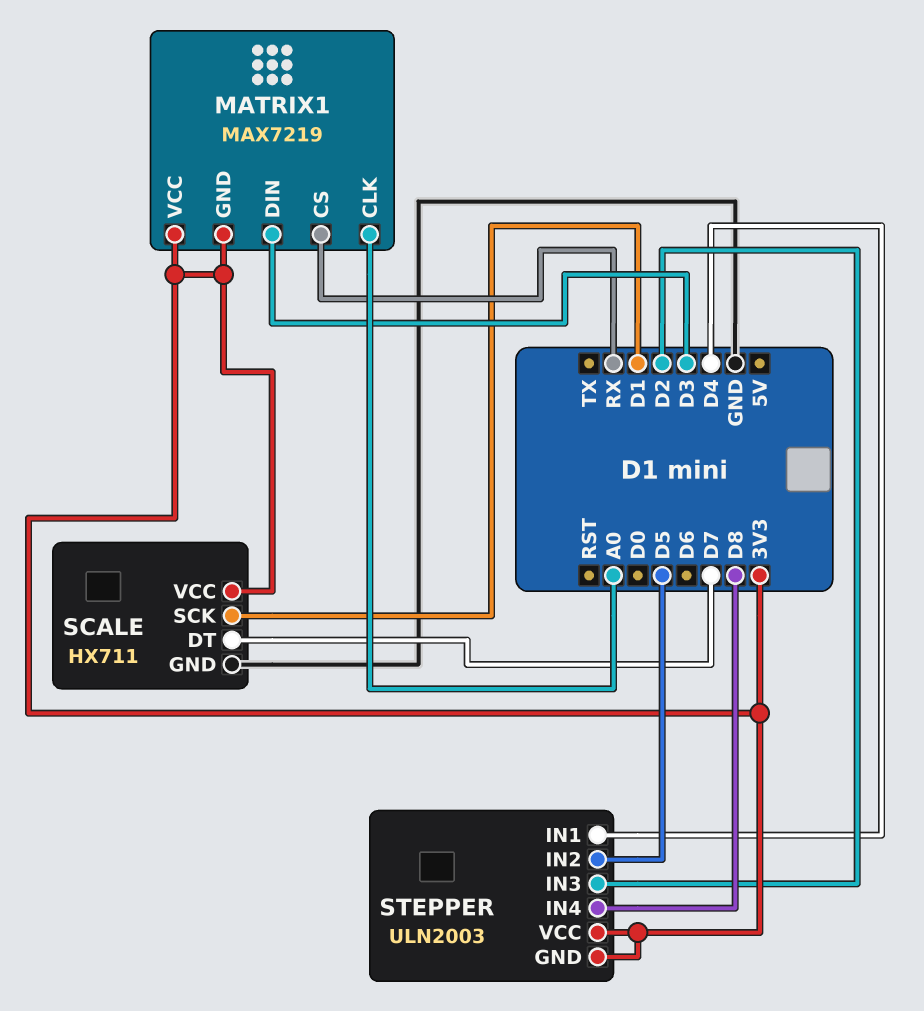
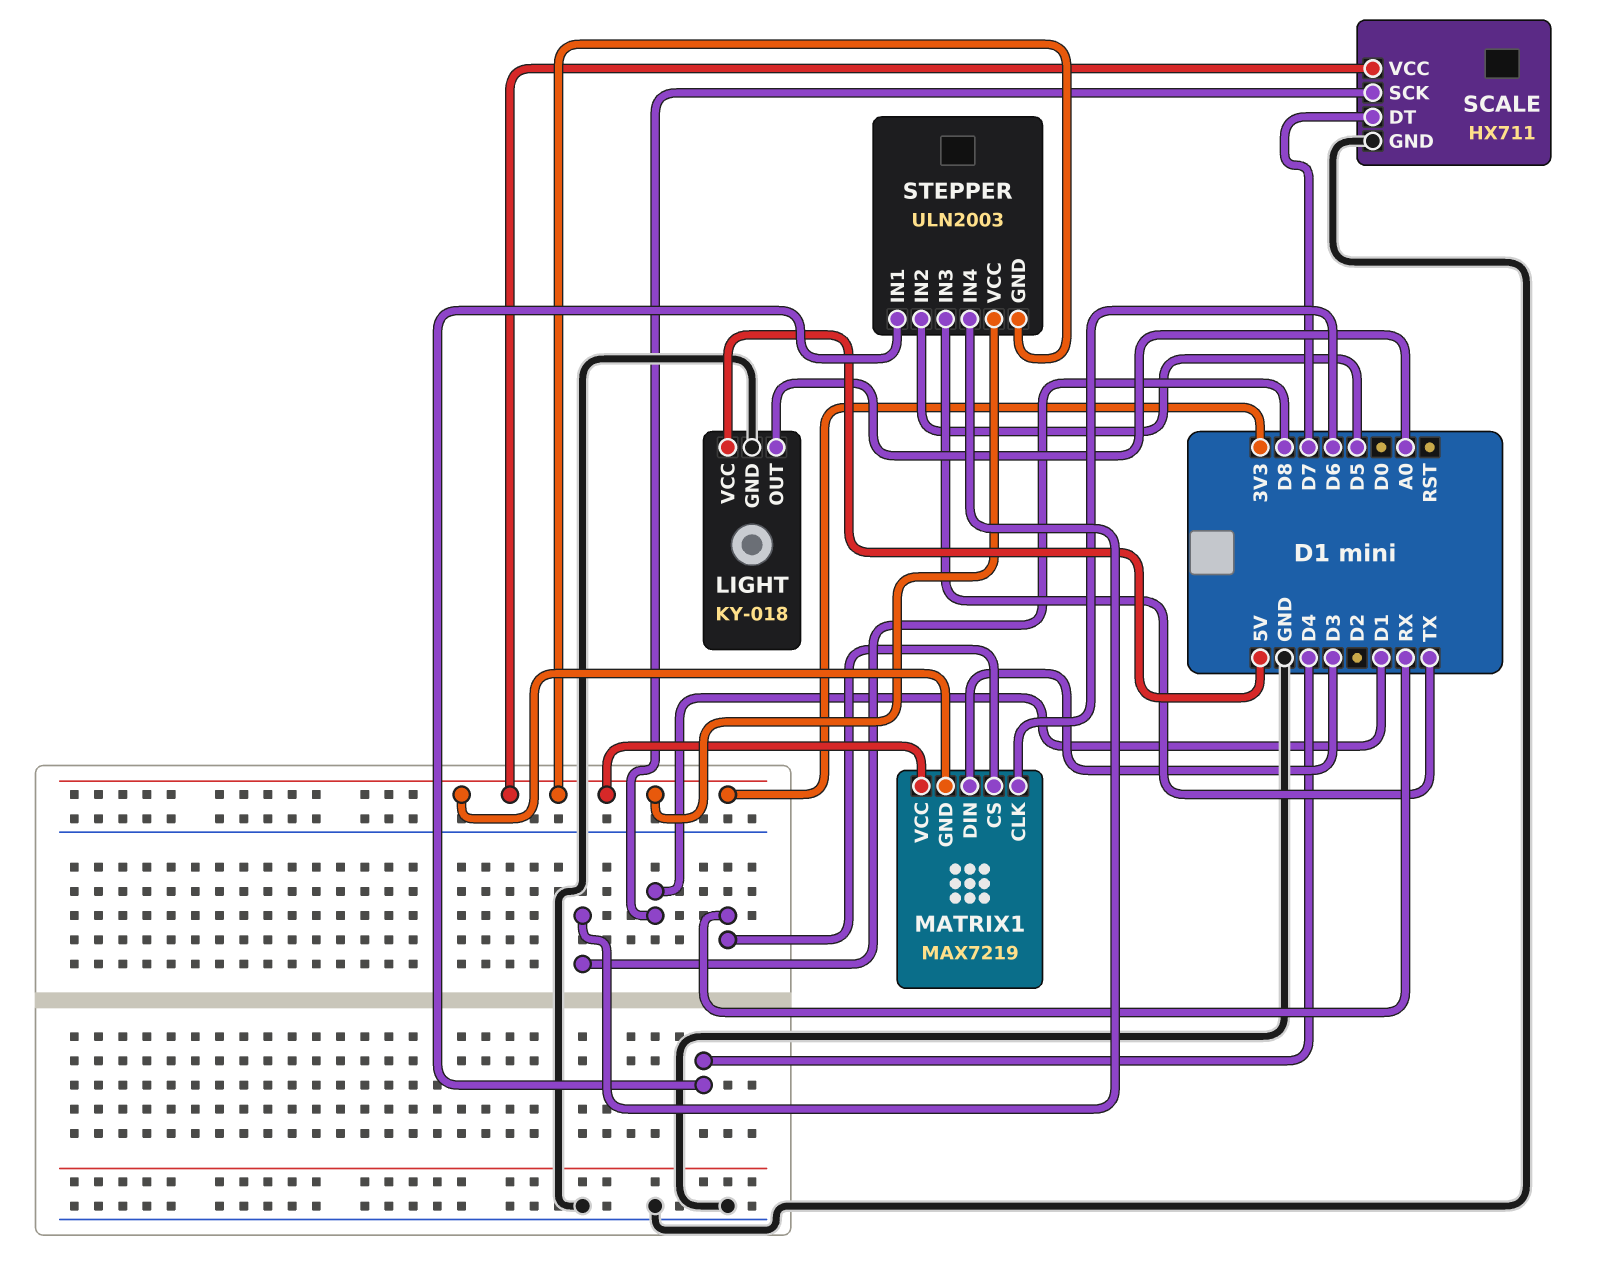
LIGHT: none -> KY-018
LIGHT pin GND: none -> GND
LIGHT pin OUT: none -> A0
LIGHT pin VCC: none -> 5V
MATRIX1 pin CLK: A0 -> D6
STEPPER pin IN3: D2 -> TX

